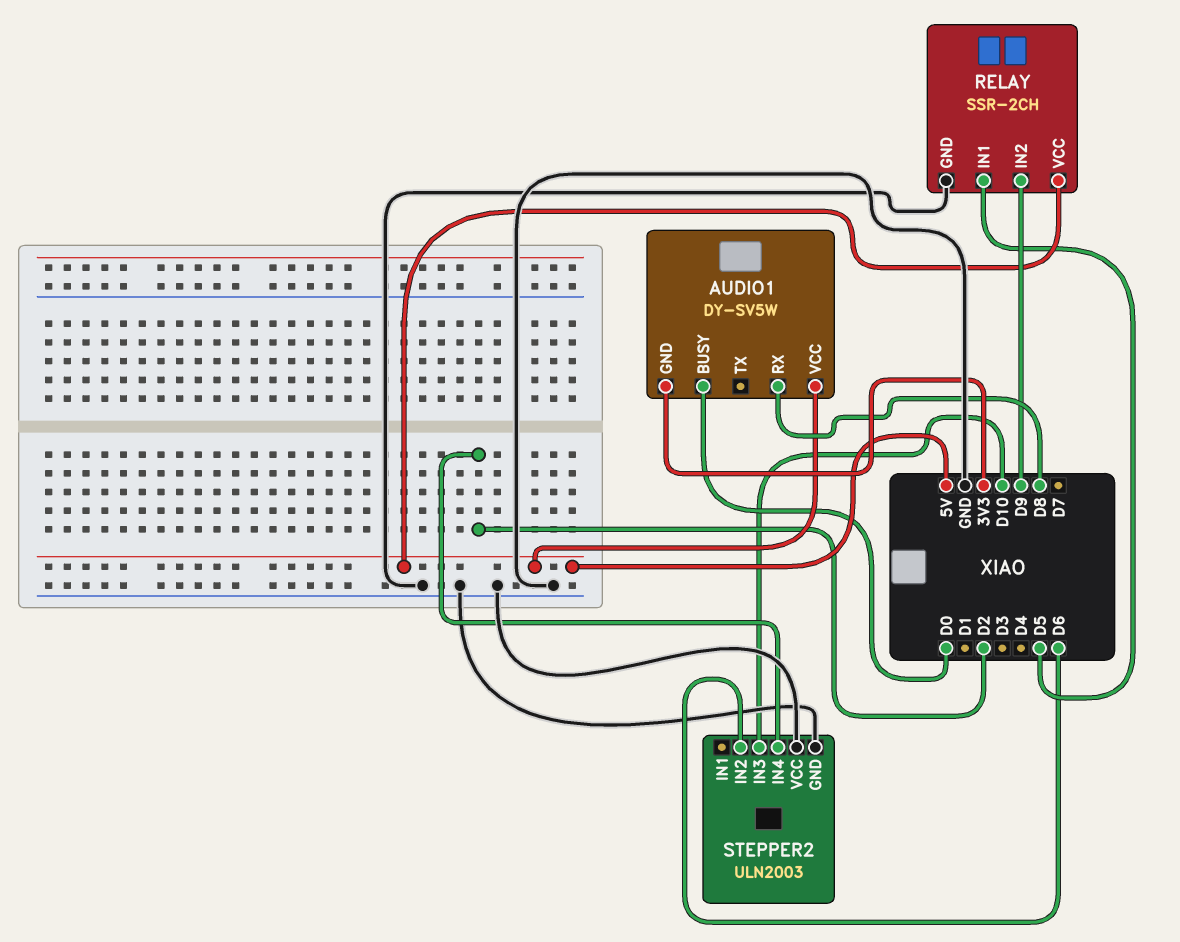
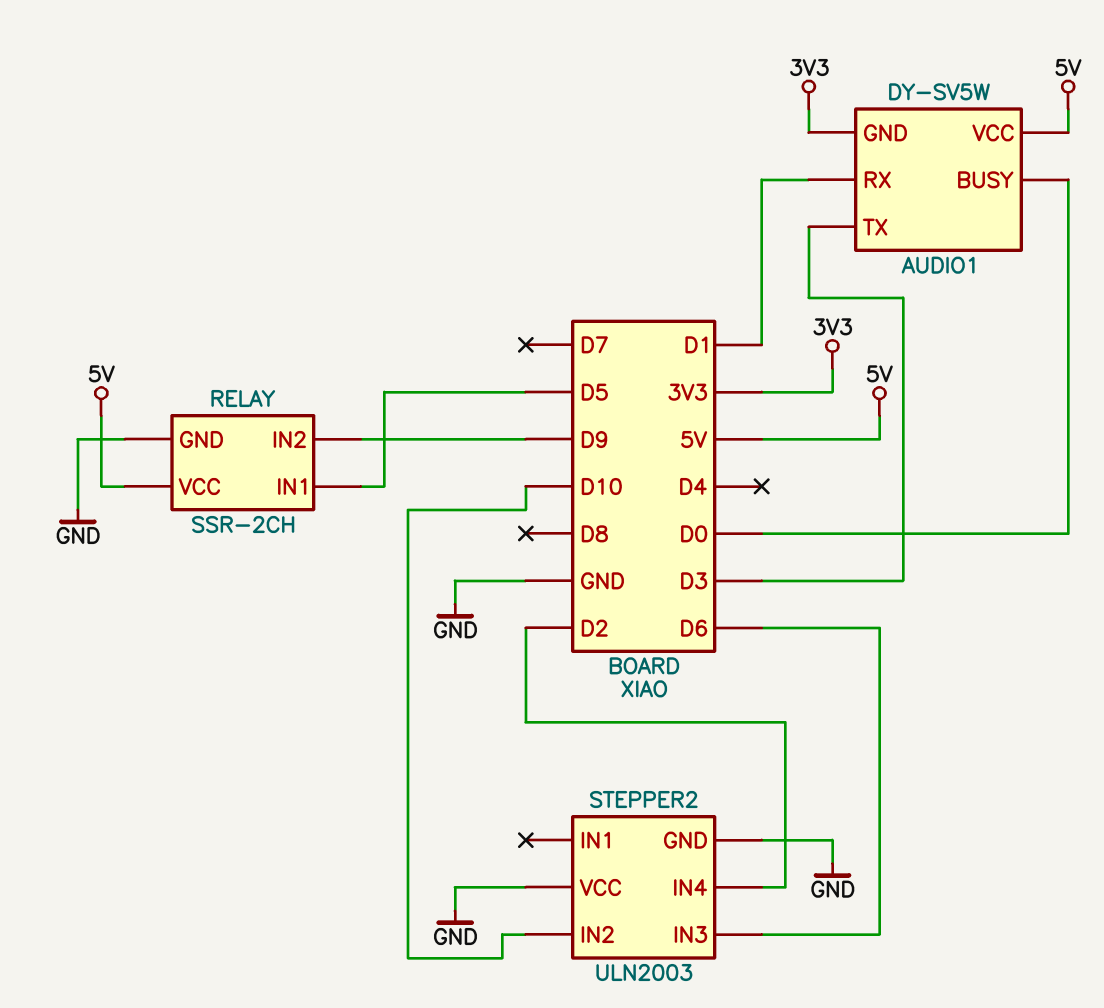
AUDIO1 pin RX: D8 -> D1
AUDIO1 pin TX: none -> D3
STEPPER2 pin IN2: D6 -> D10
STEPPER2 pin IN3: D10 -> D6

